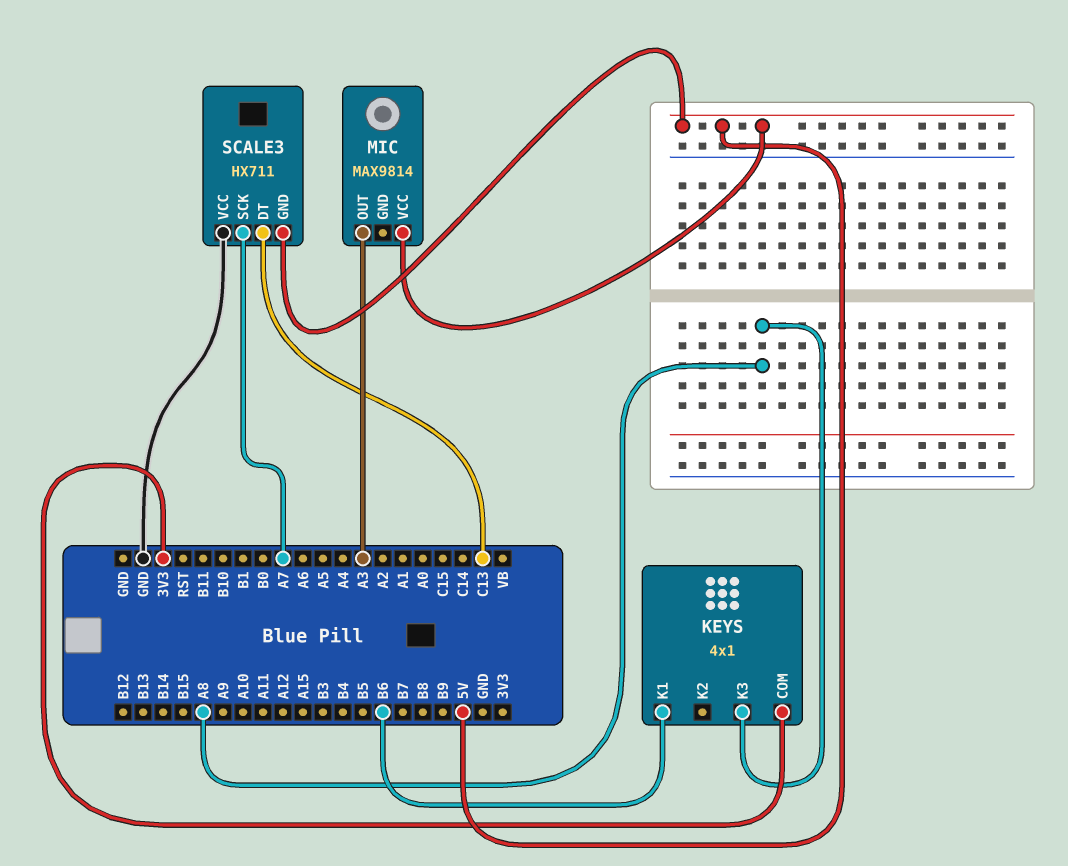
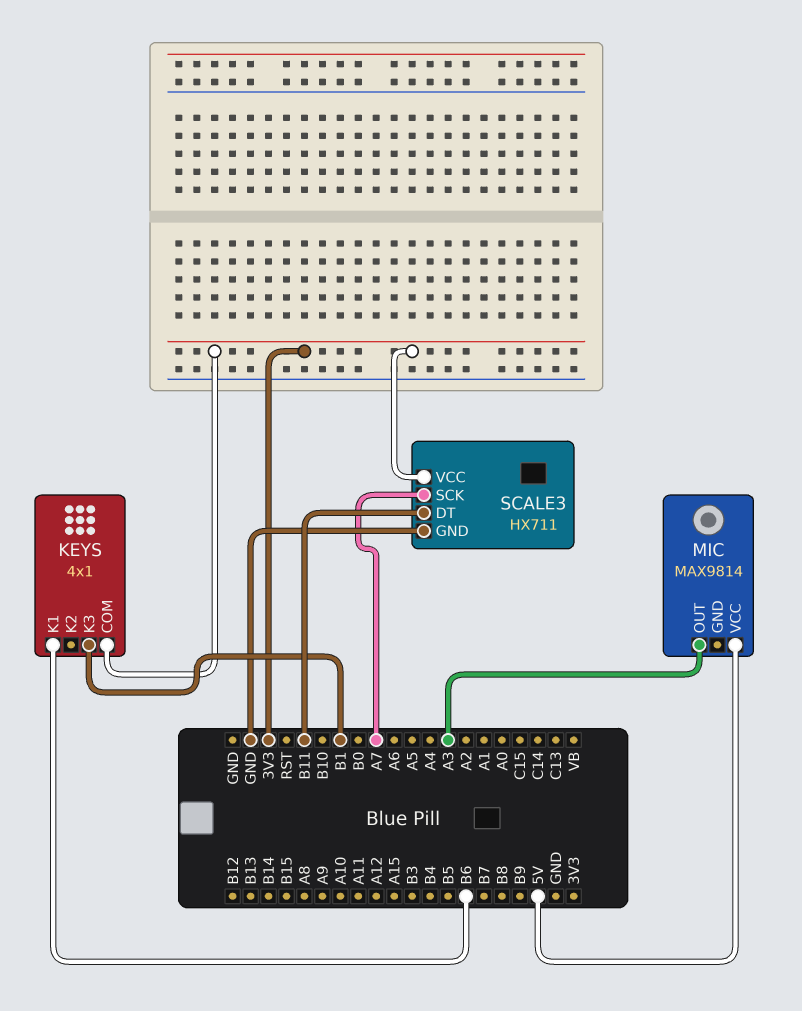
KEYS pin K3: A8 -> B1
SCALE3 pin DT: C13 -> B11
SCALE3 pin GND: 5V -> GND
SCALE3 pin VCC: GND -> 3V3

